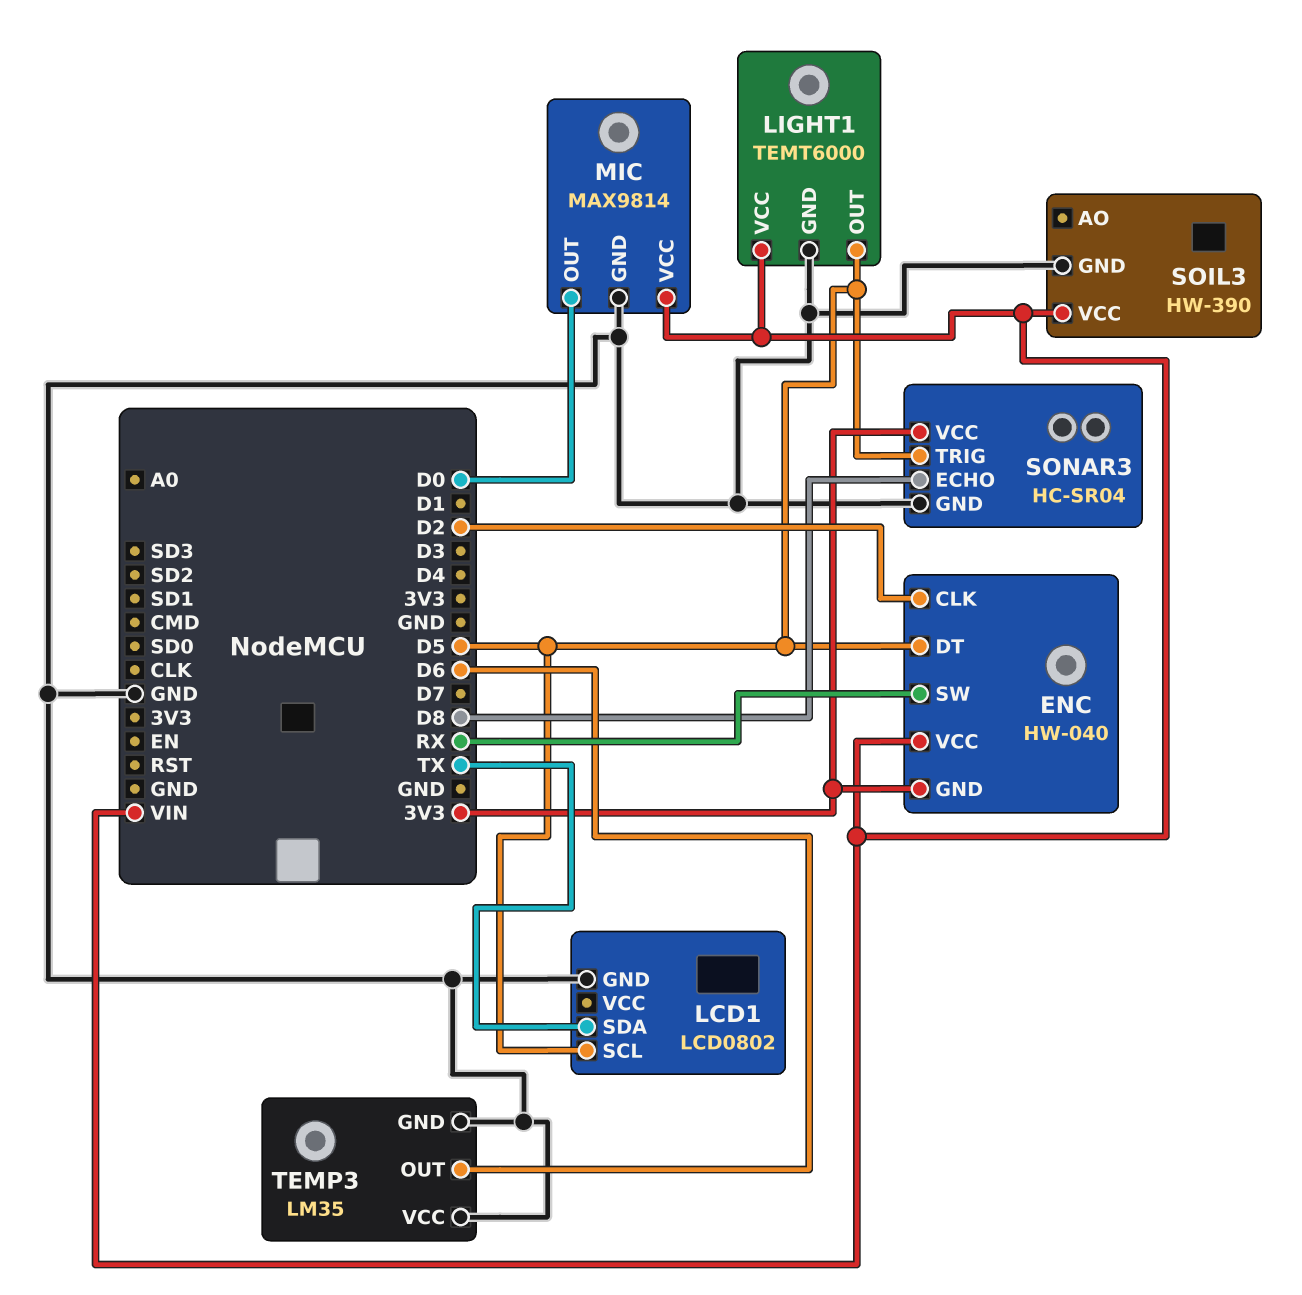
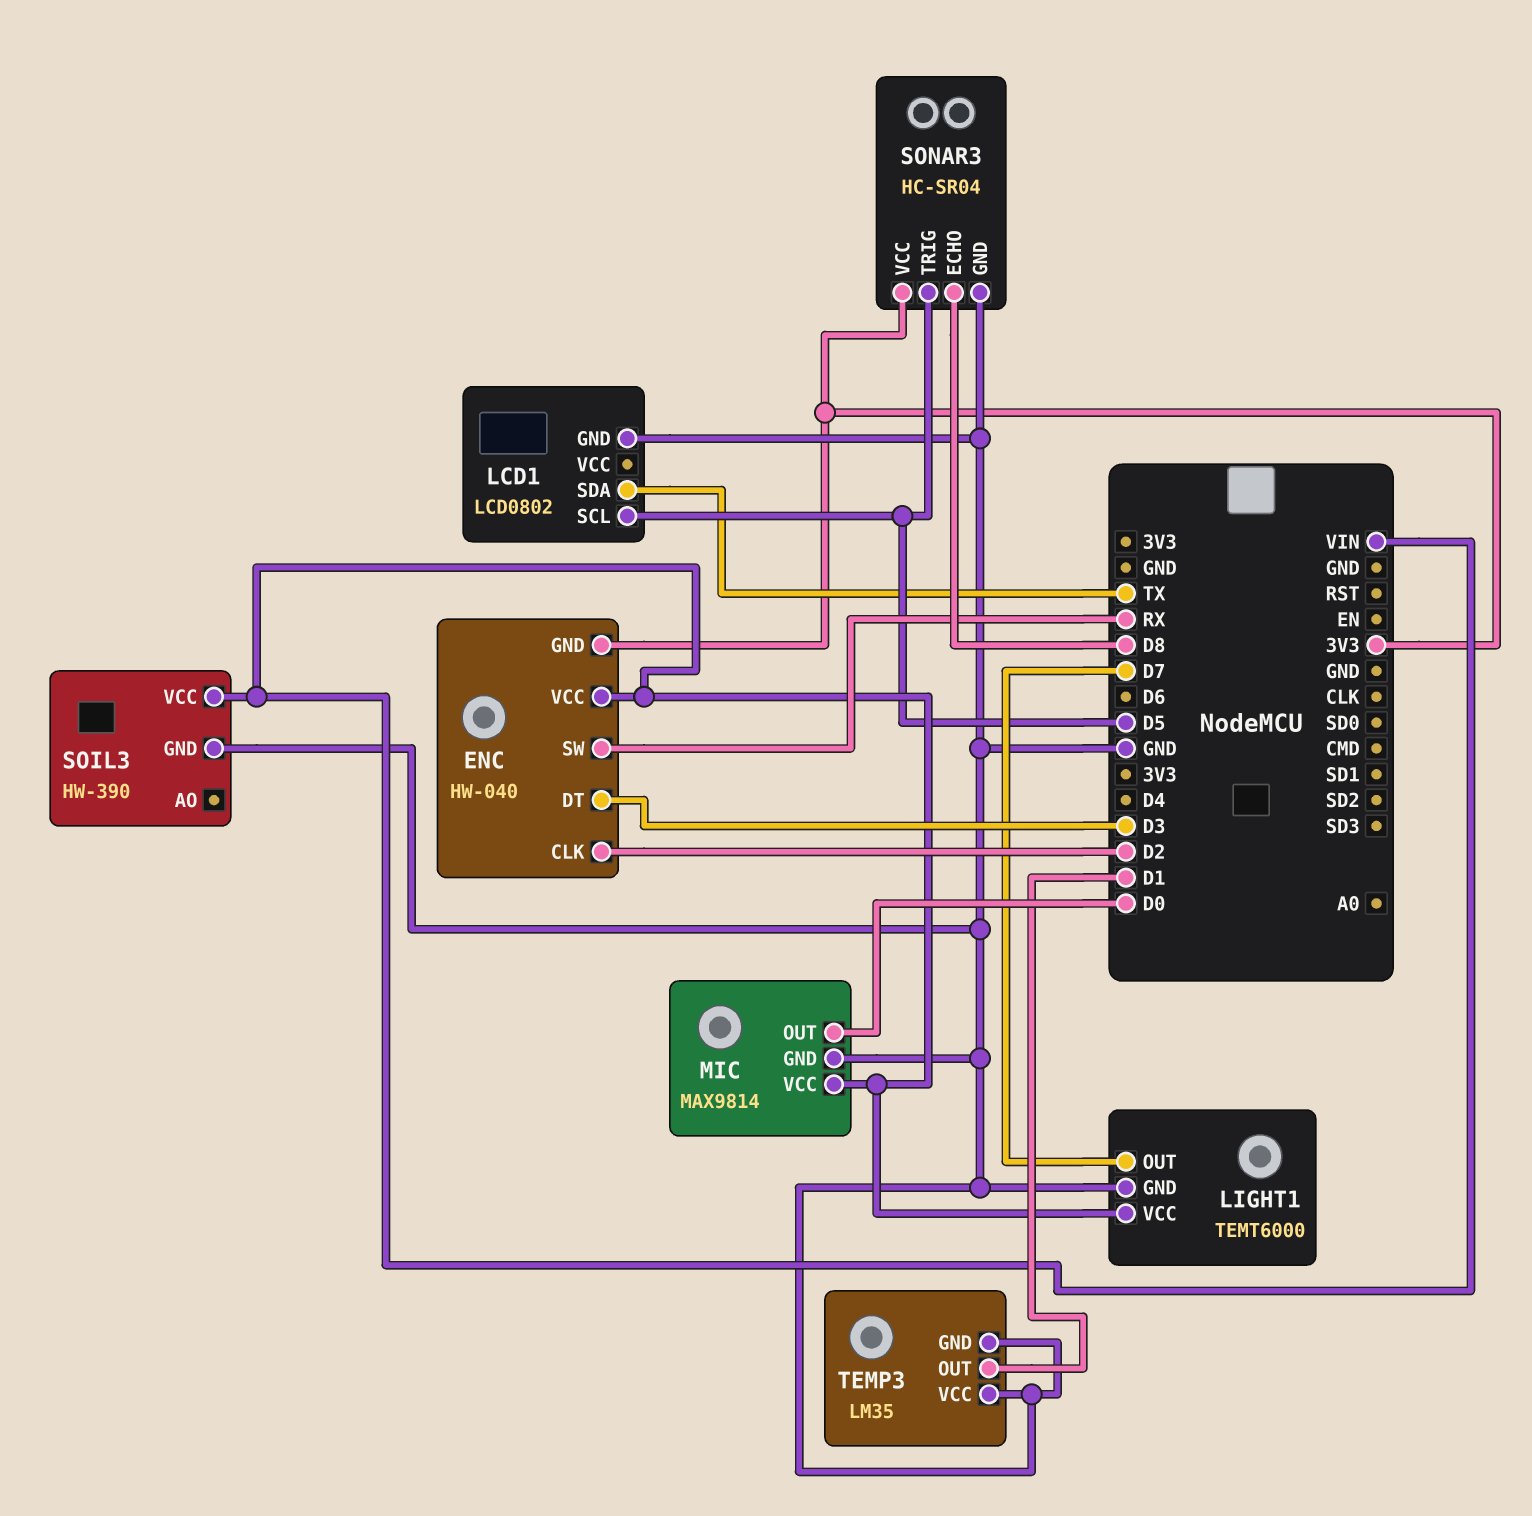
ENC pin DT: D5 -> D3
LIGHT1 pin OUT: D5 -> D7
TEMP3 pin OUT: D6 -> D1

